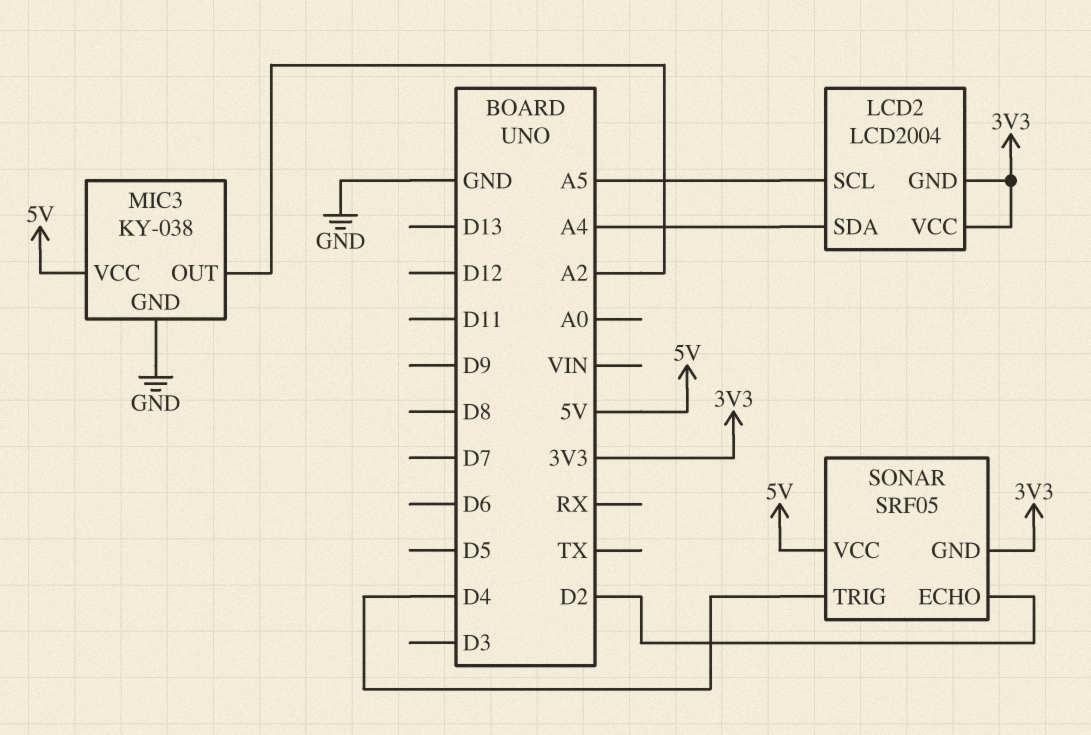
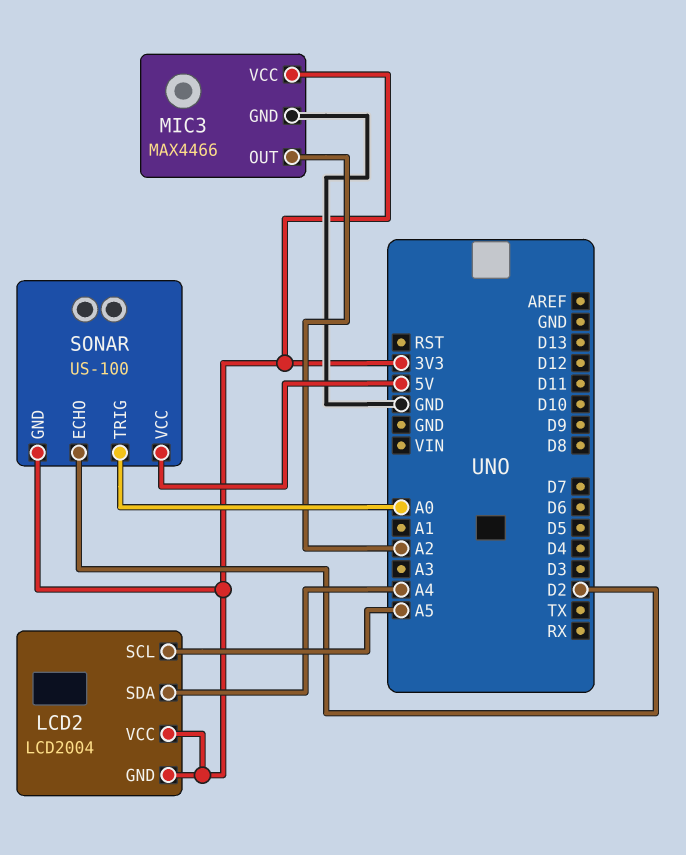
MIC3: KY-038 -> MAX4466
MIC3 pin VCC: 5V -> 3V3
SONAR: SRF05 -> US-100
SONAR pin TRIG: D4 -> A0

